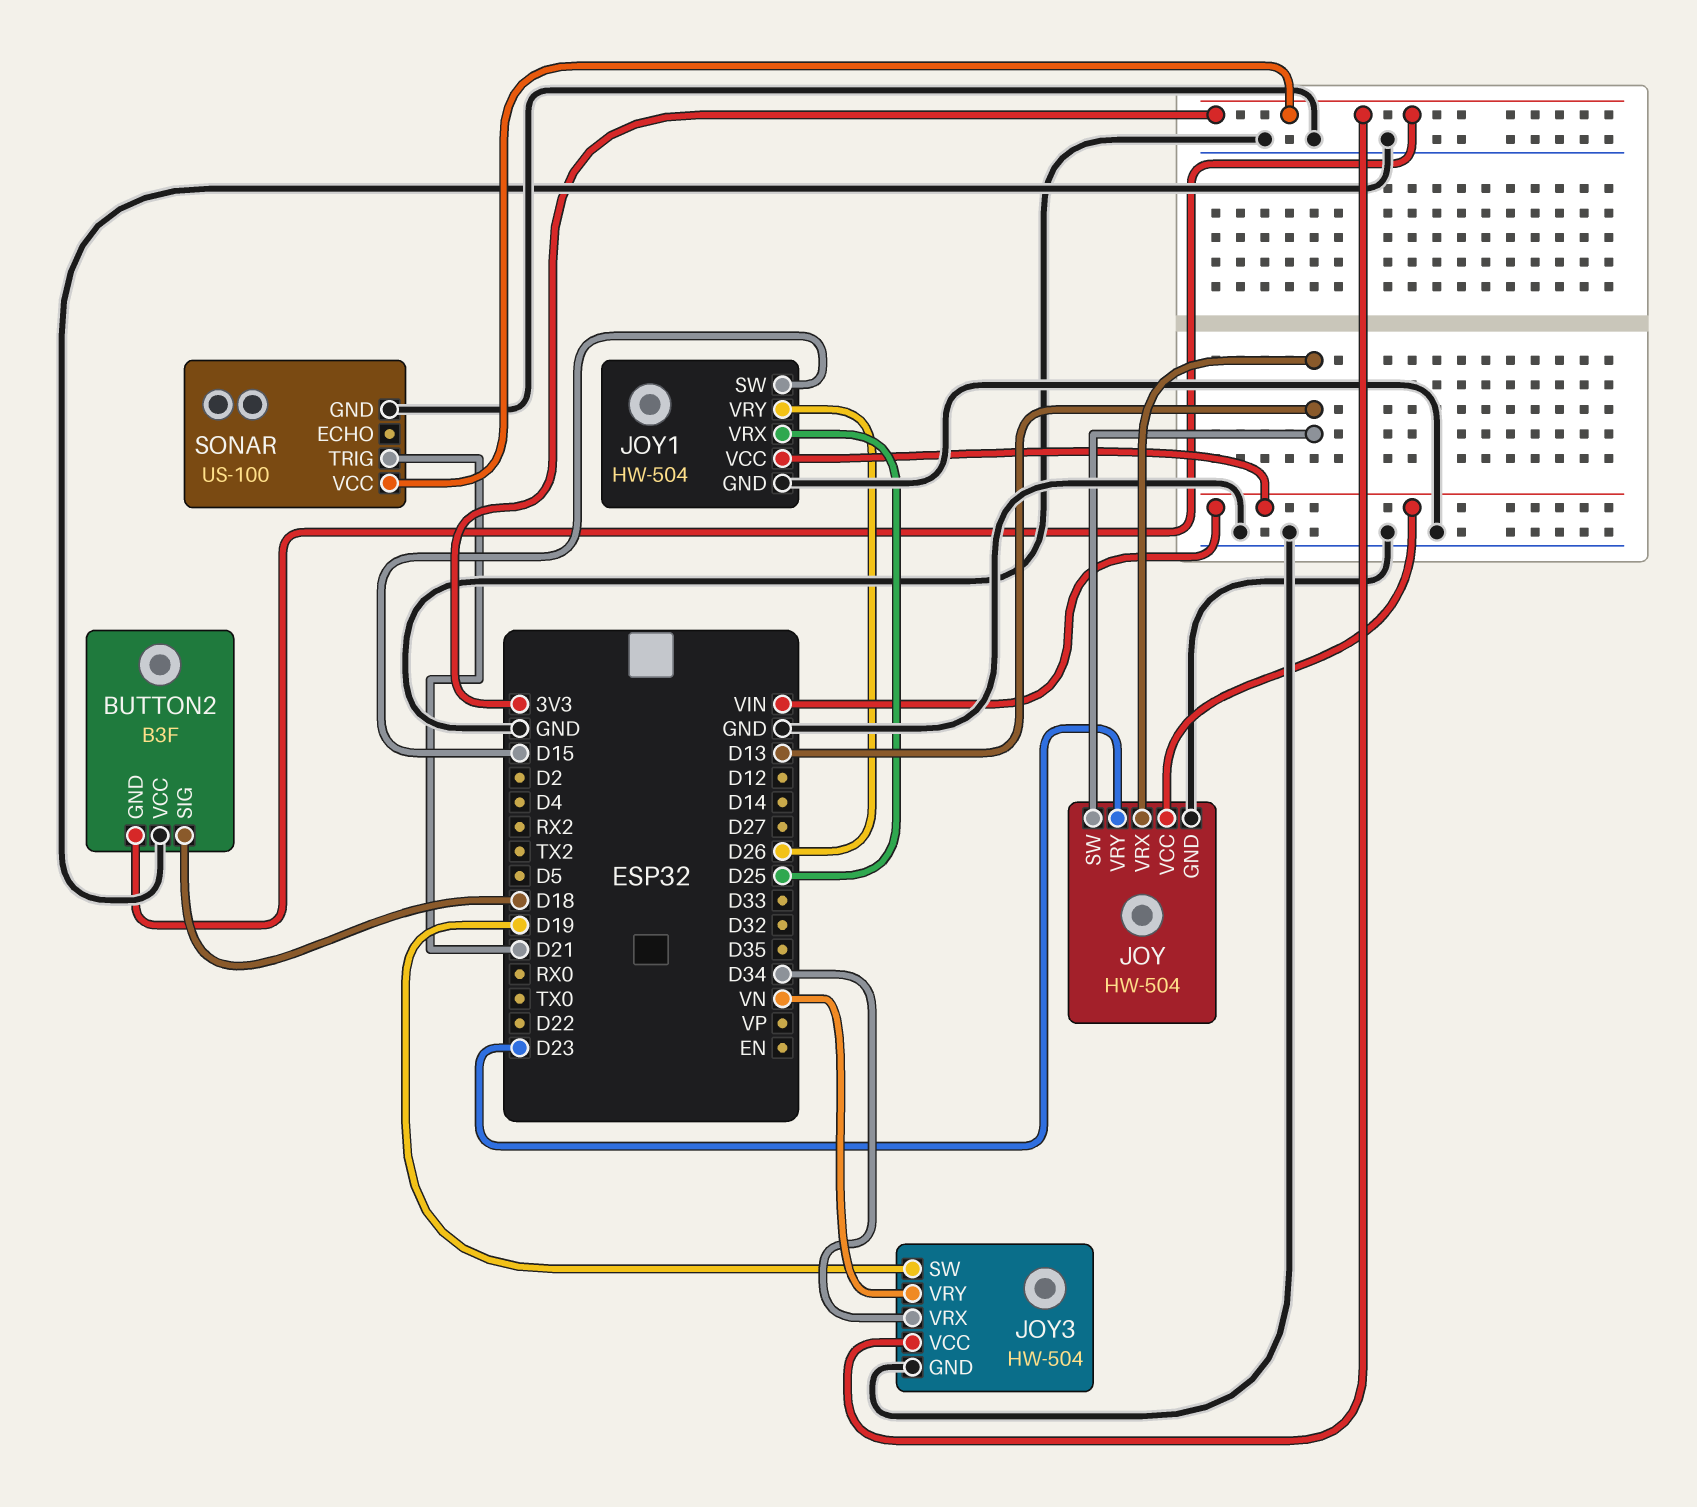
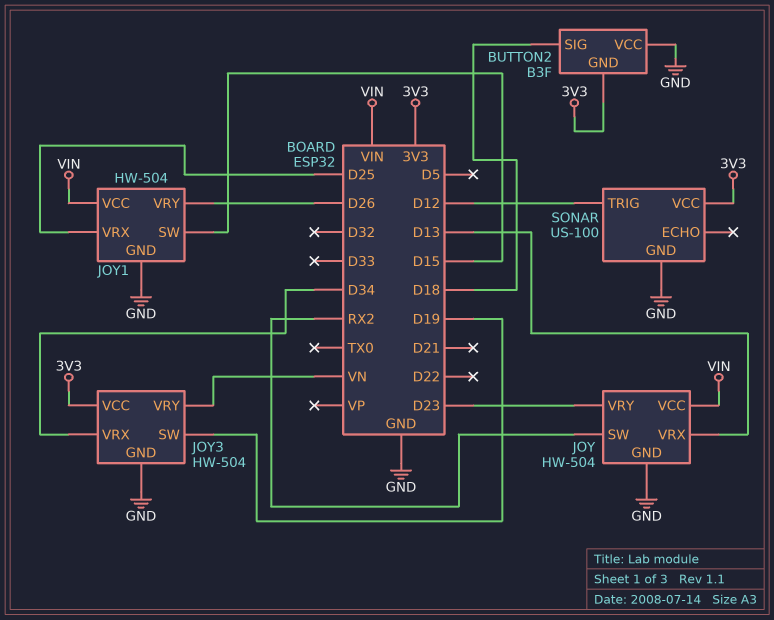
JOY pin SW: D13 -> RX2
SONAR pin TRIG: D21 -> D12

